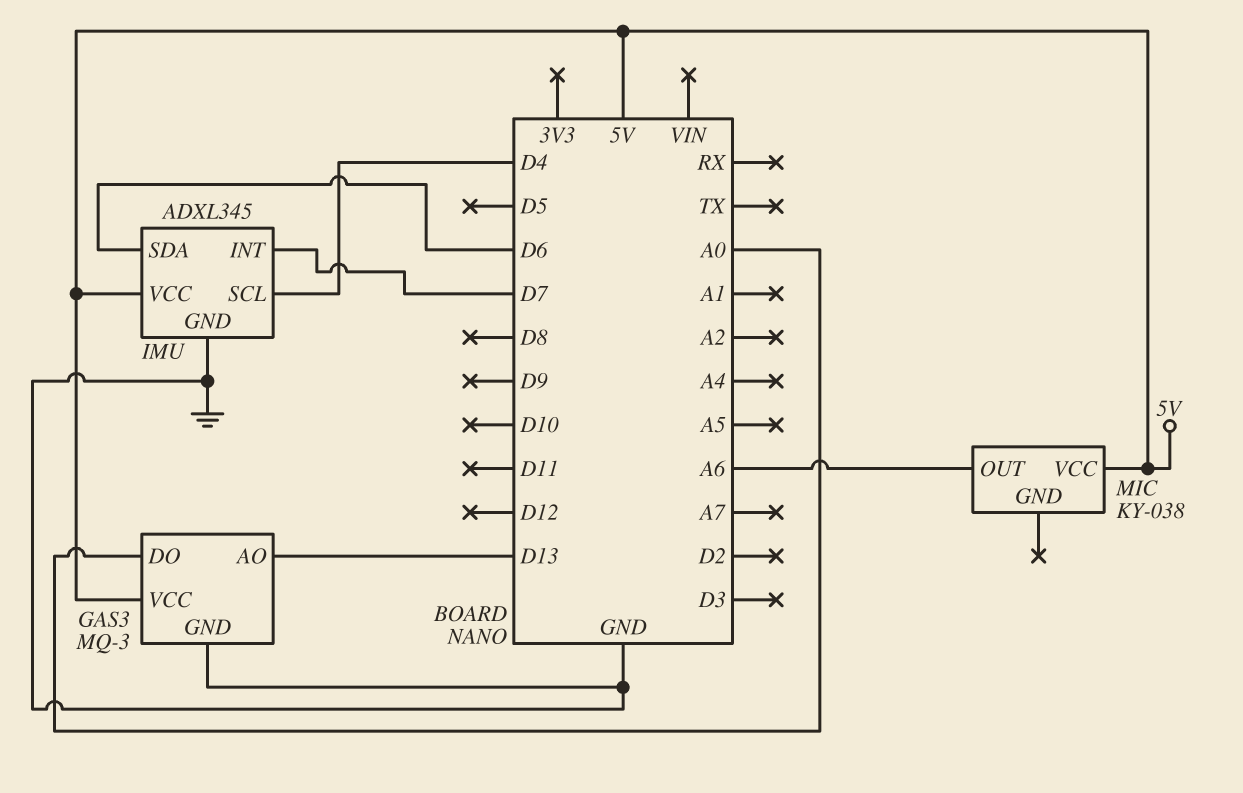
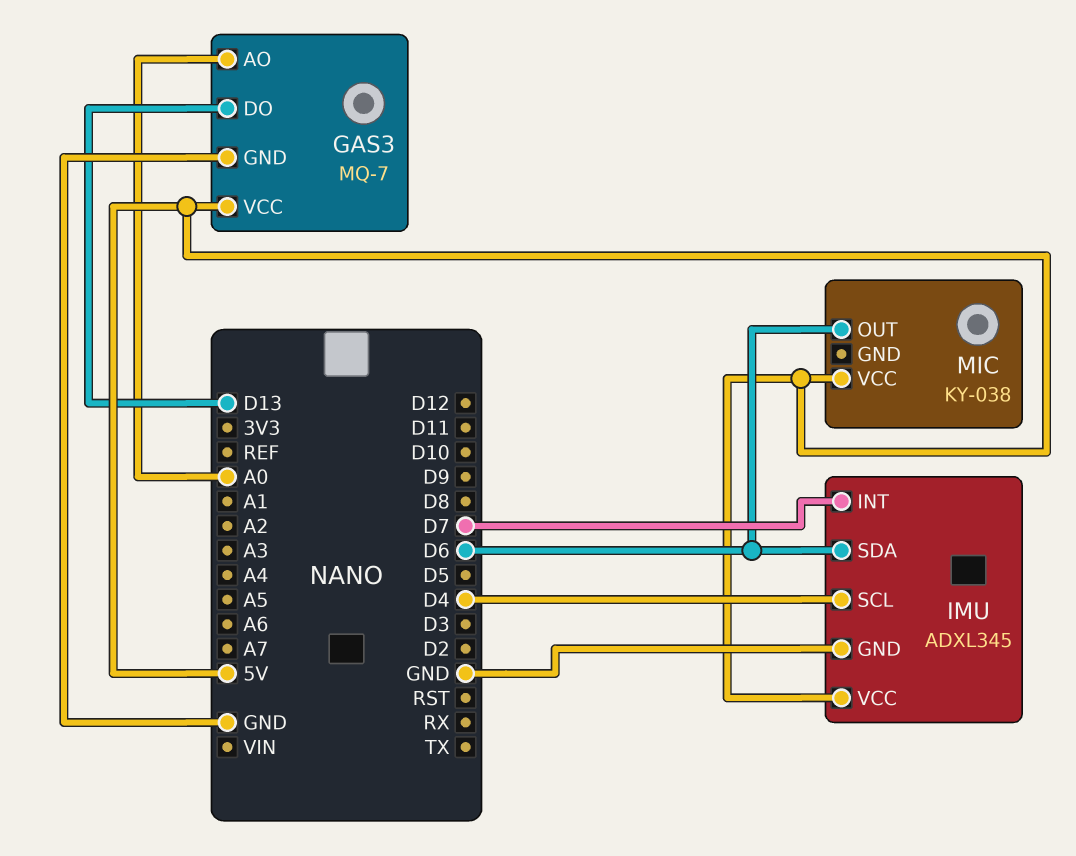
GAS3: MQ-3 -> MQ-7
GAS3 pin AO: D13 -> A0
GAS3 pin DO: A0 -> D13
MIC pin OUT: A6 -> D6

